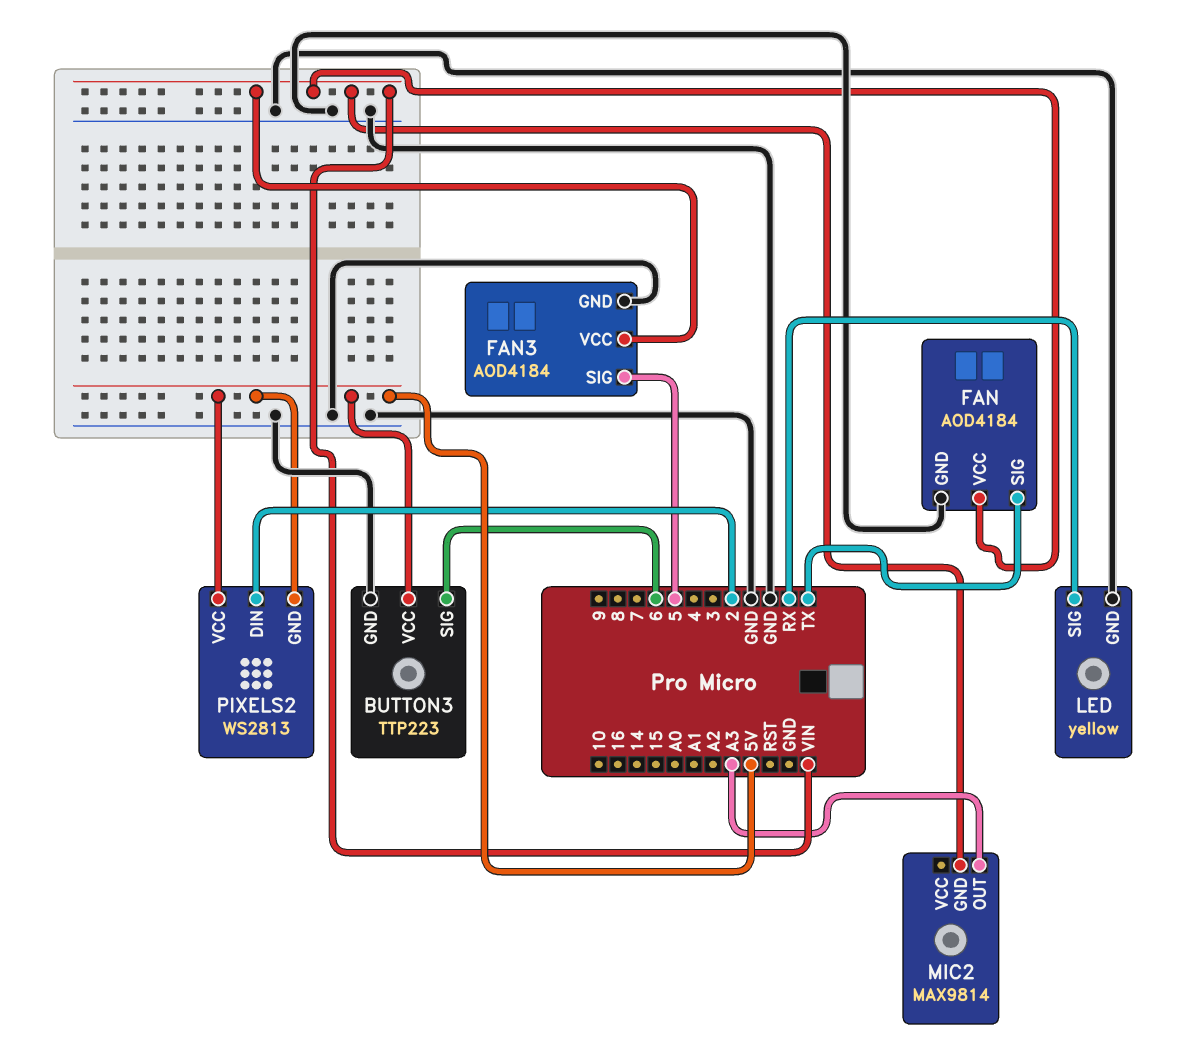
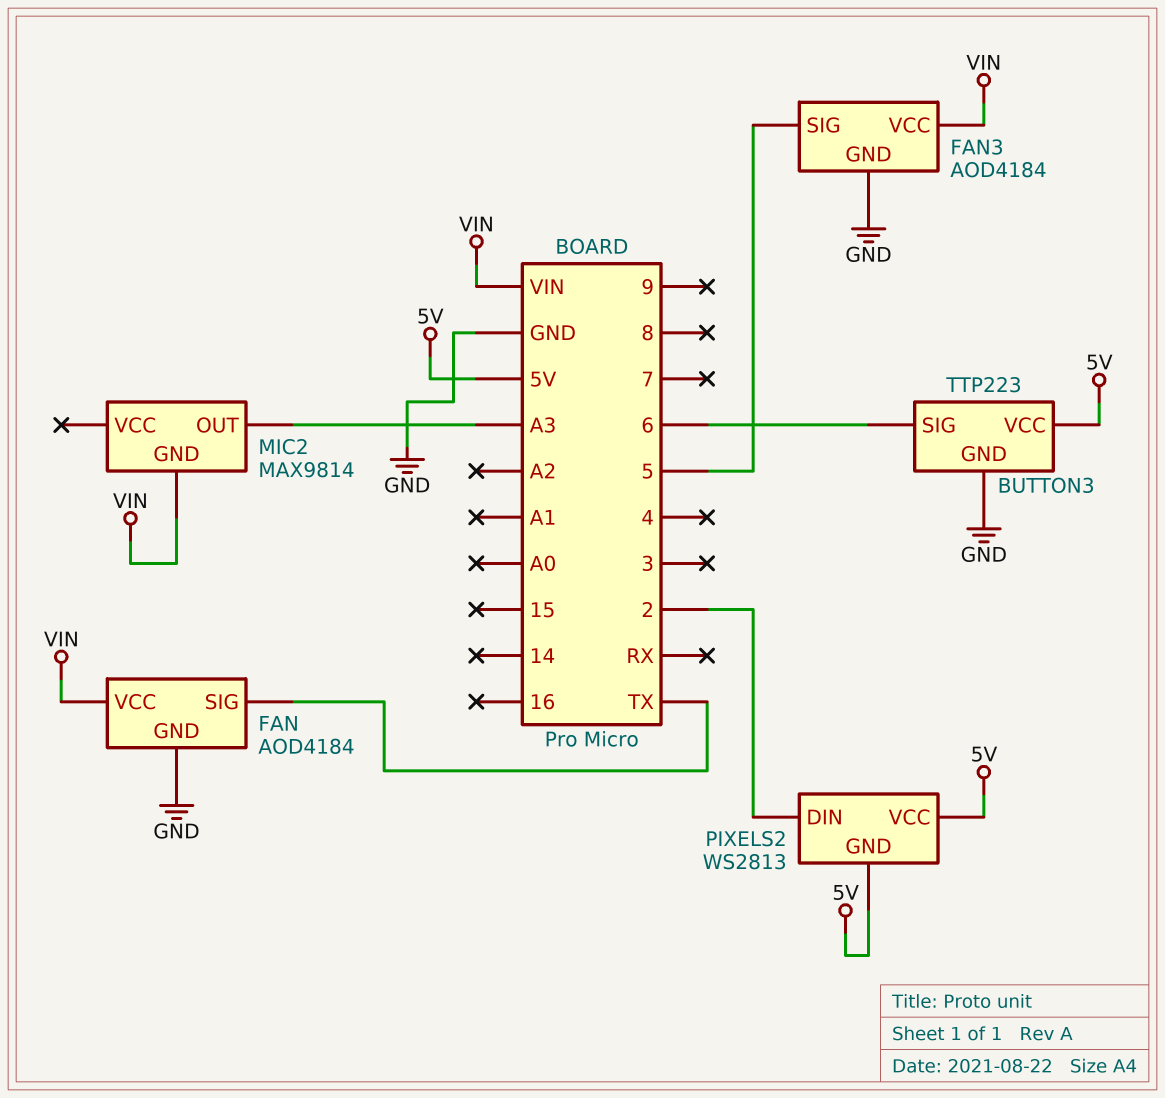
LED: yellow -> none
LED pin GND: GND -> none
LED pin SIG: RX -> none

